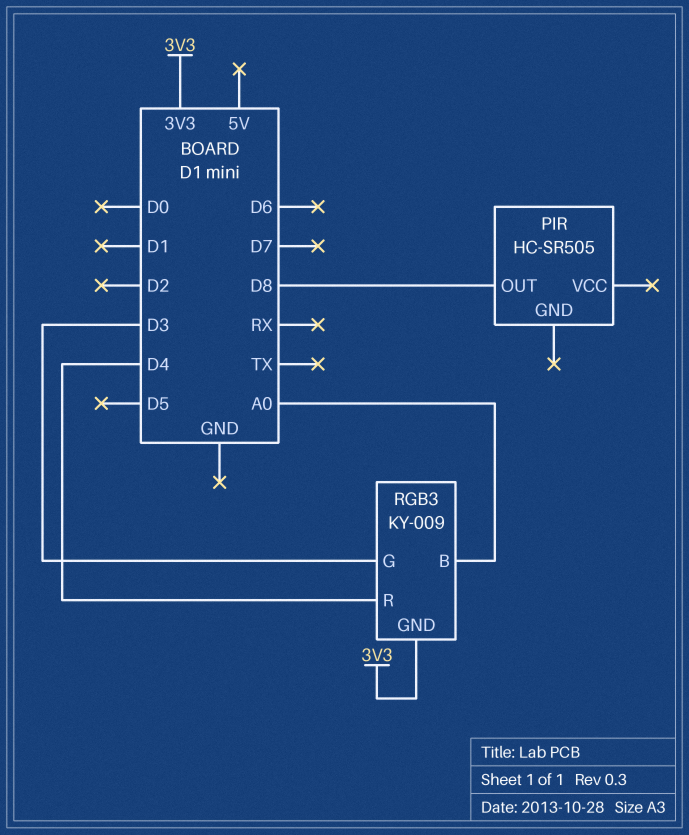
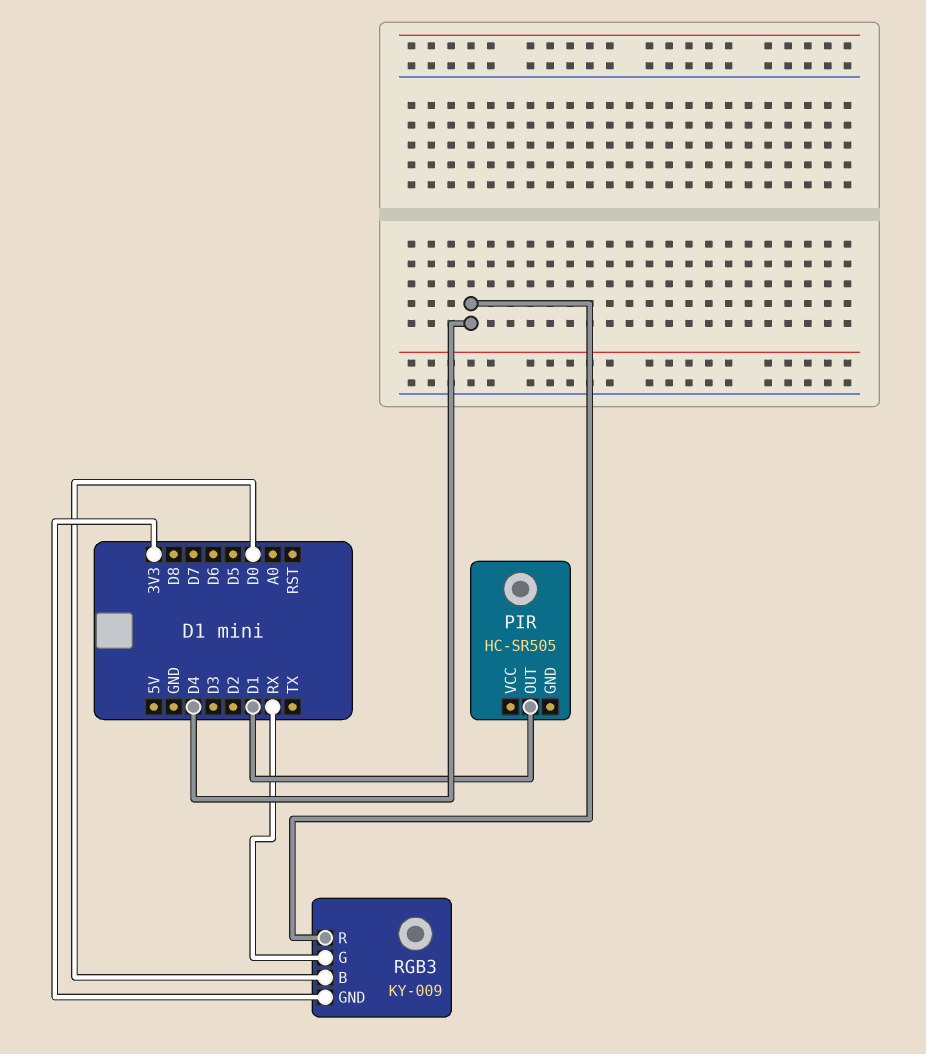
PIR pin OUT: D8 -> D1
RGB3 pin B: A0 -> D0
RGB3 pin G: D3 -> RX

